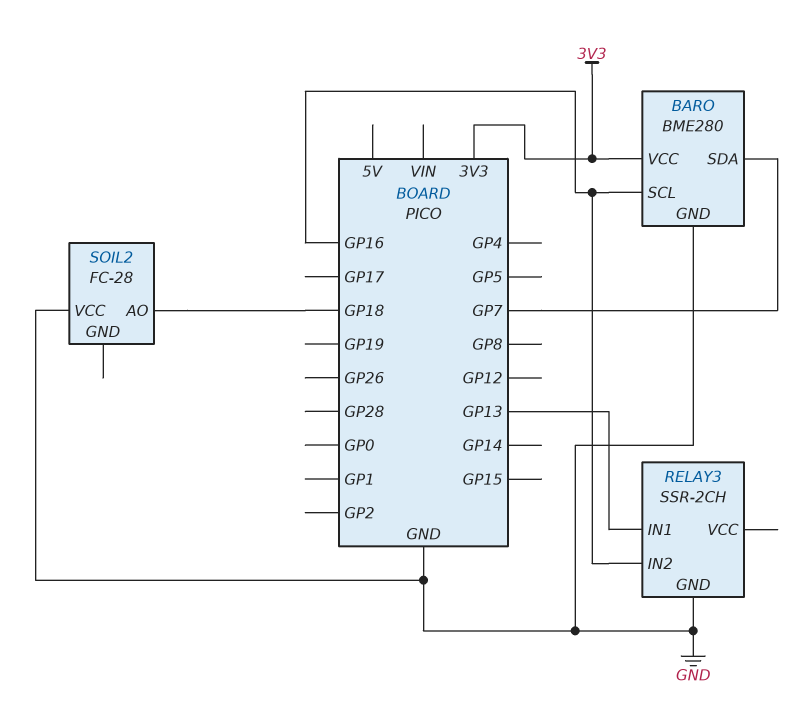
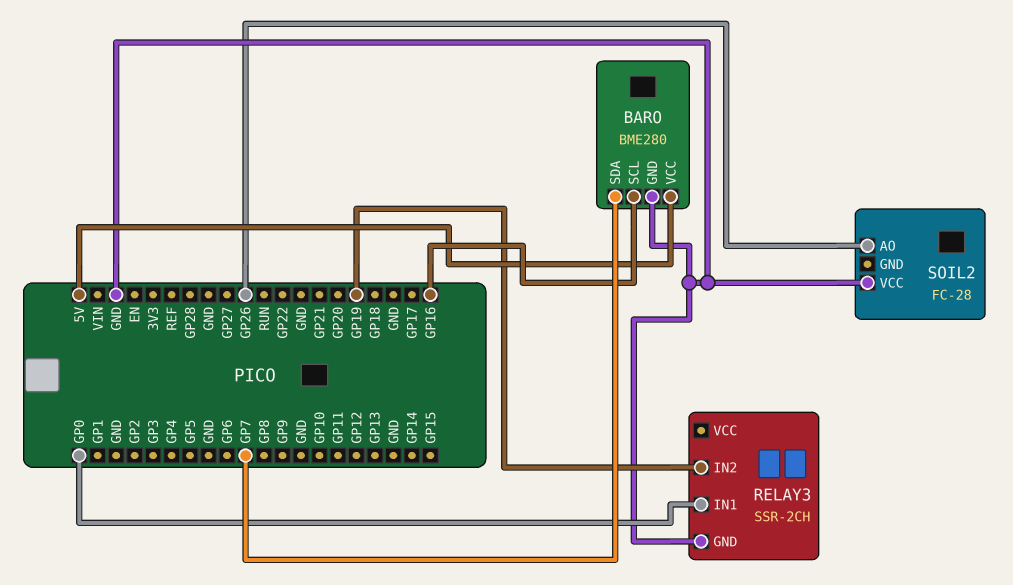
BARO pin VCC: 3V3 -> 5V
RELAY3 pin IN1: GP13 -> GP0
RELAY3 pin IN2: GP16 -> GP19
SOIL2 pin AO: GP18 -> GP26

